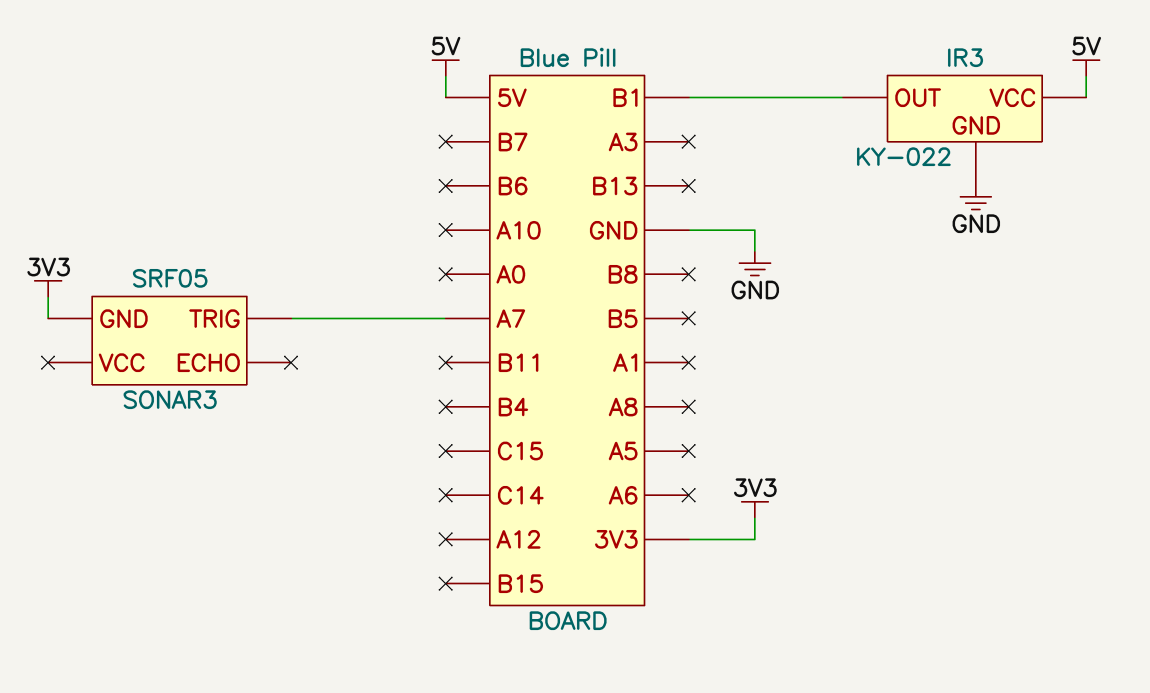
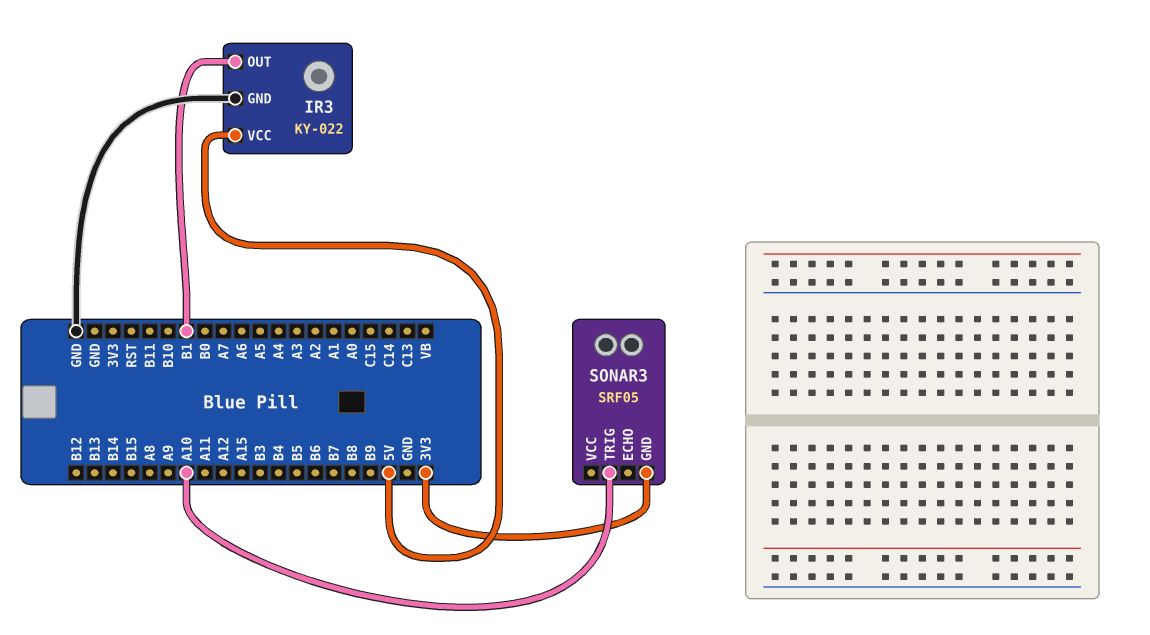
SONAR3 pin TRIG: A7 -> A10

